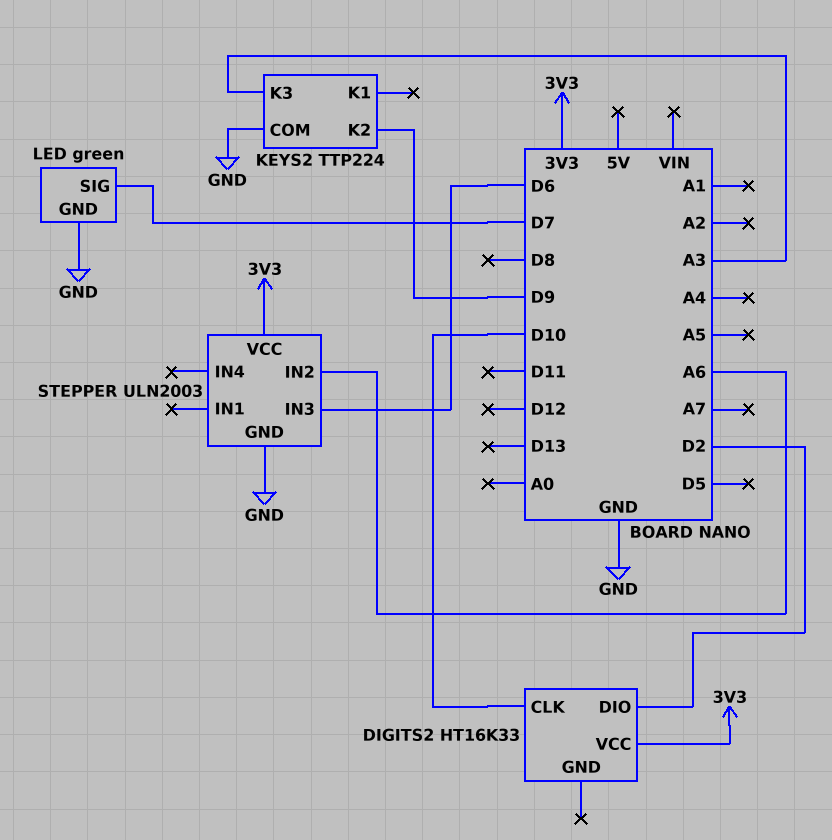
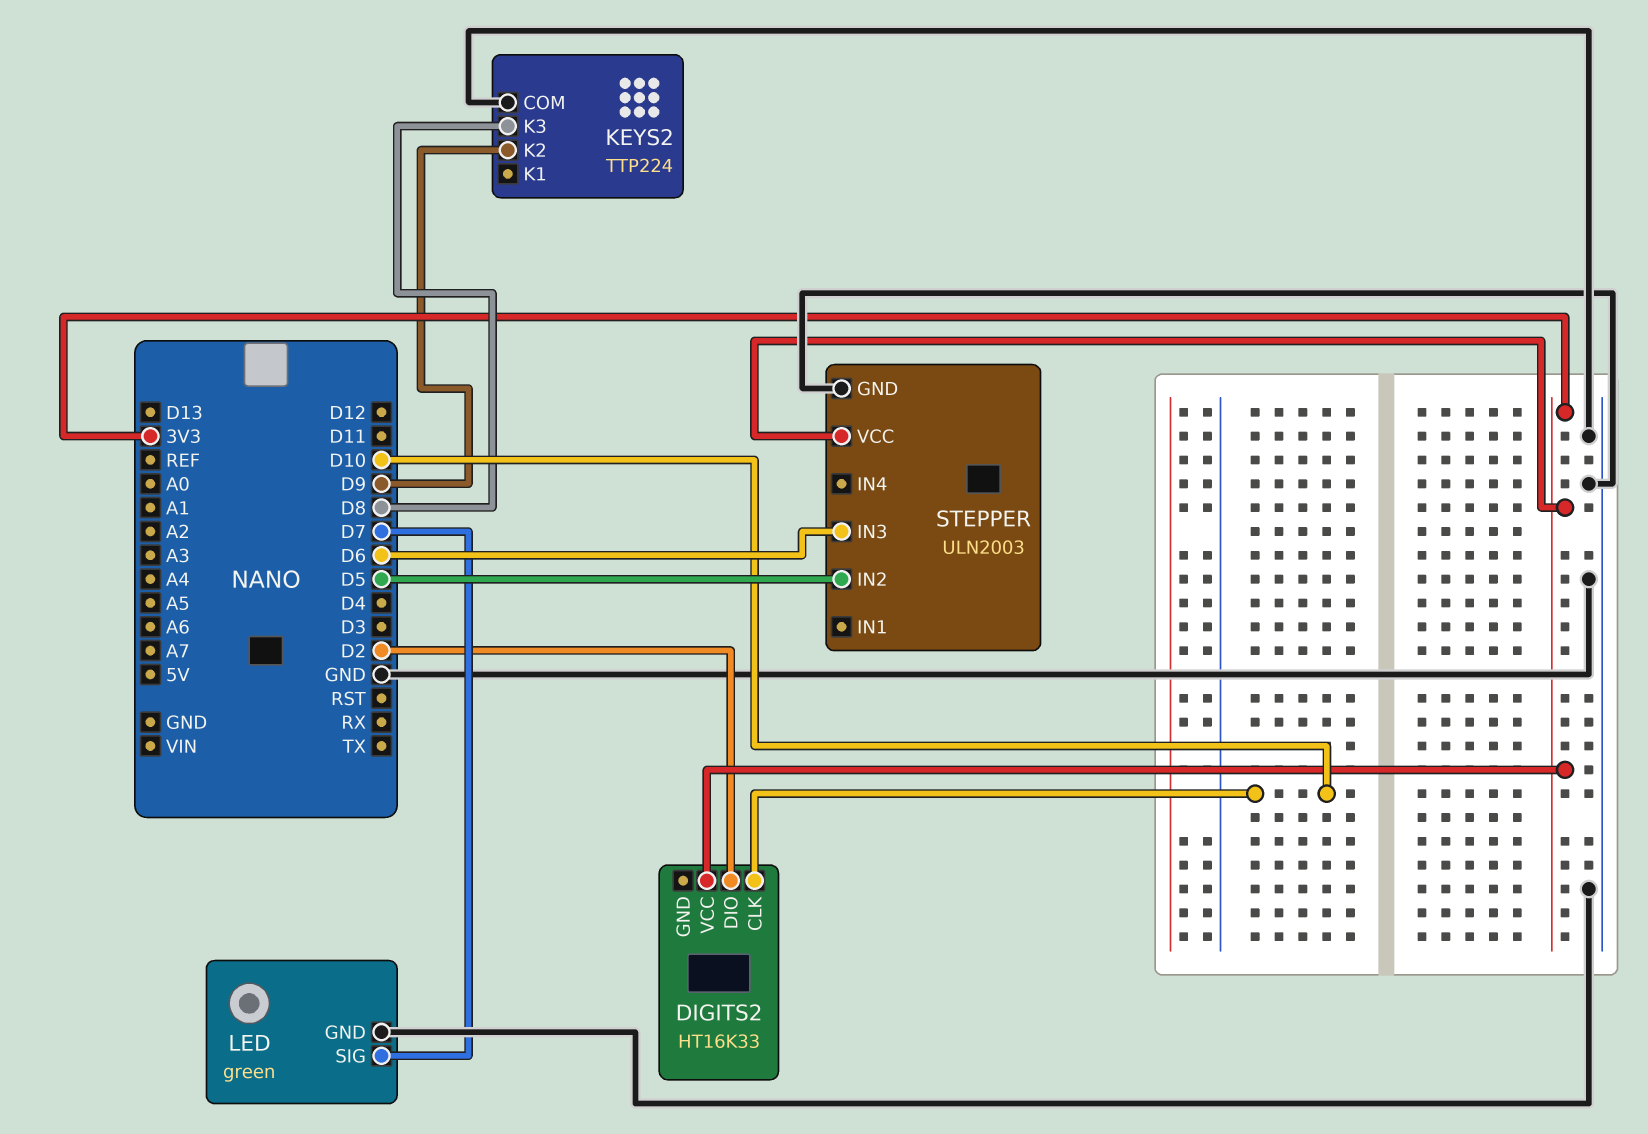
KEYS2 pin K3: A3 -> D8
STEPPER pin IN2: A6 -> D5

